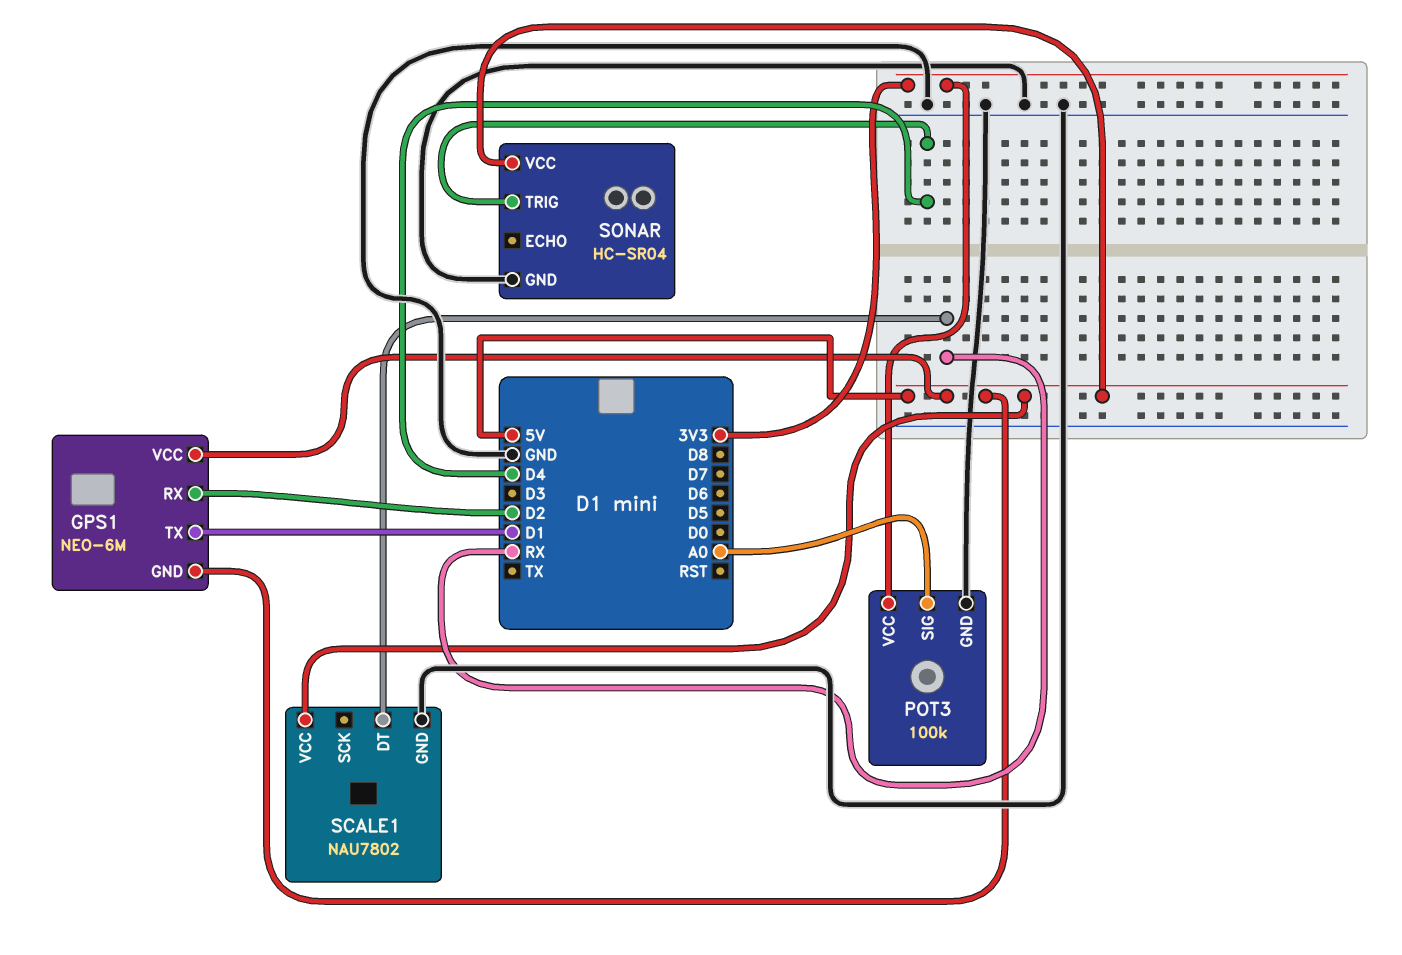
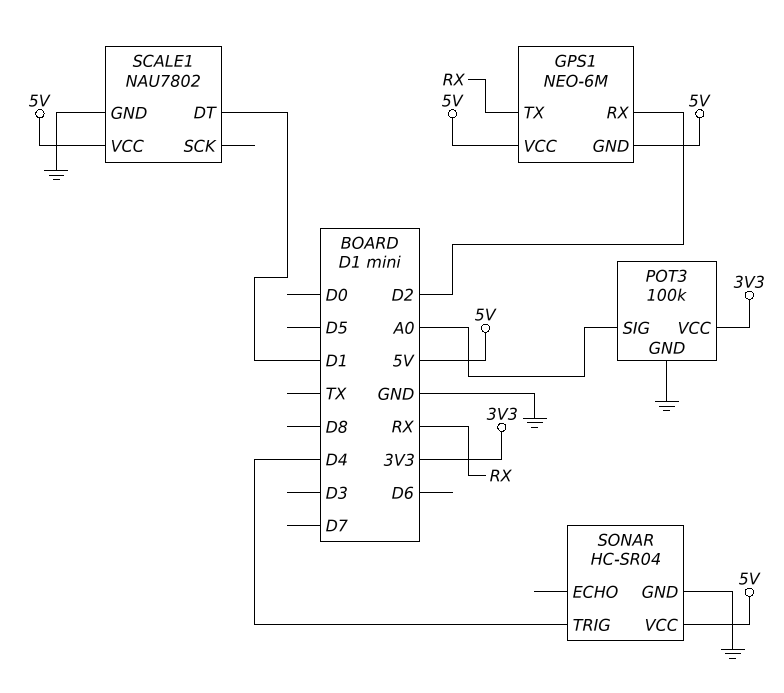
GPS1 pin TX: D1 -> RX
SCALE1 pin DT: RX -> D1

